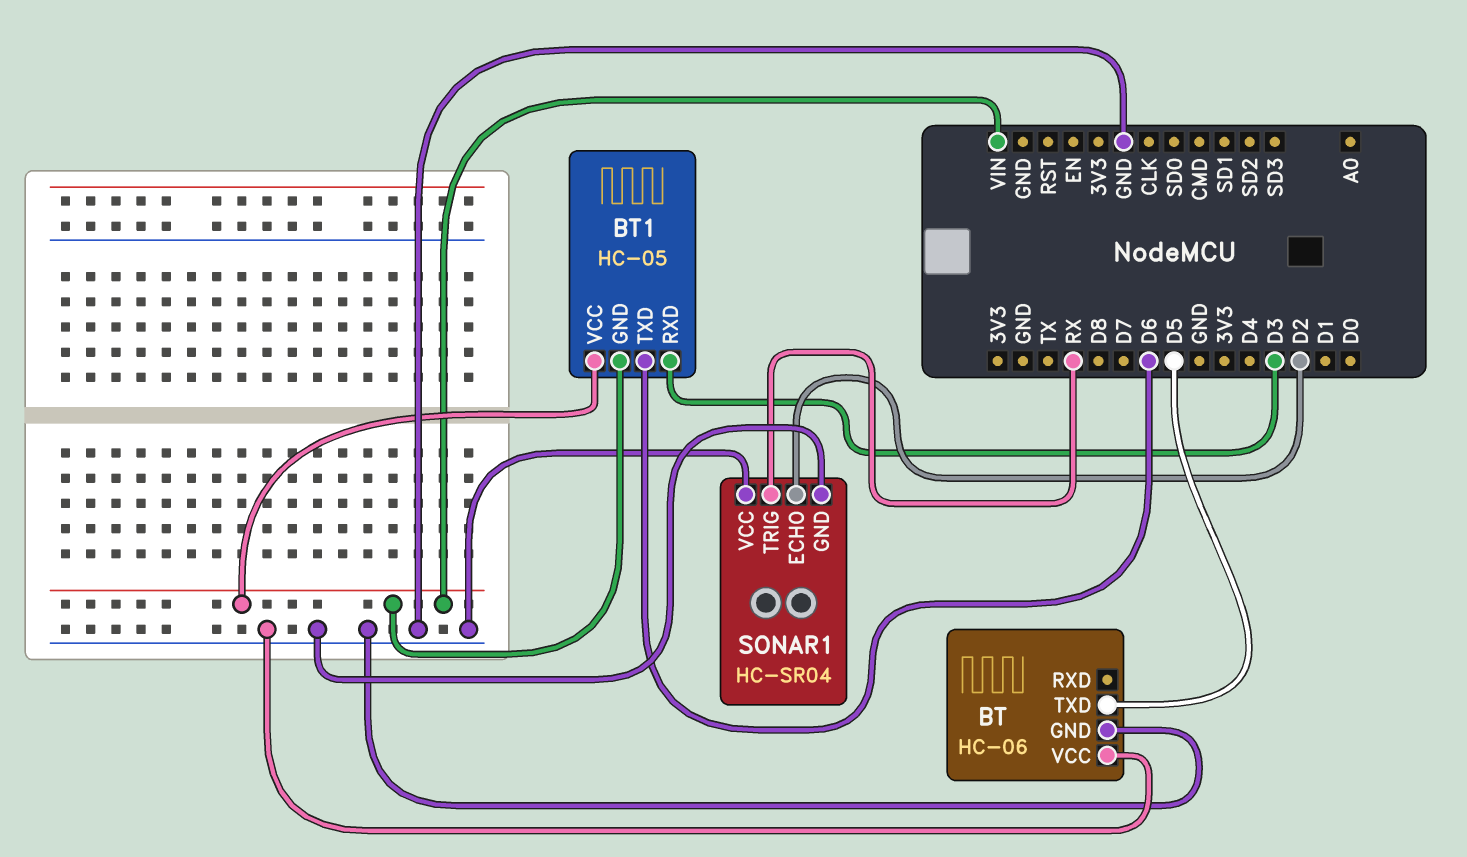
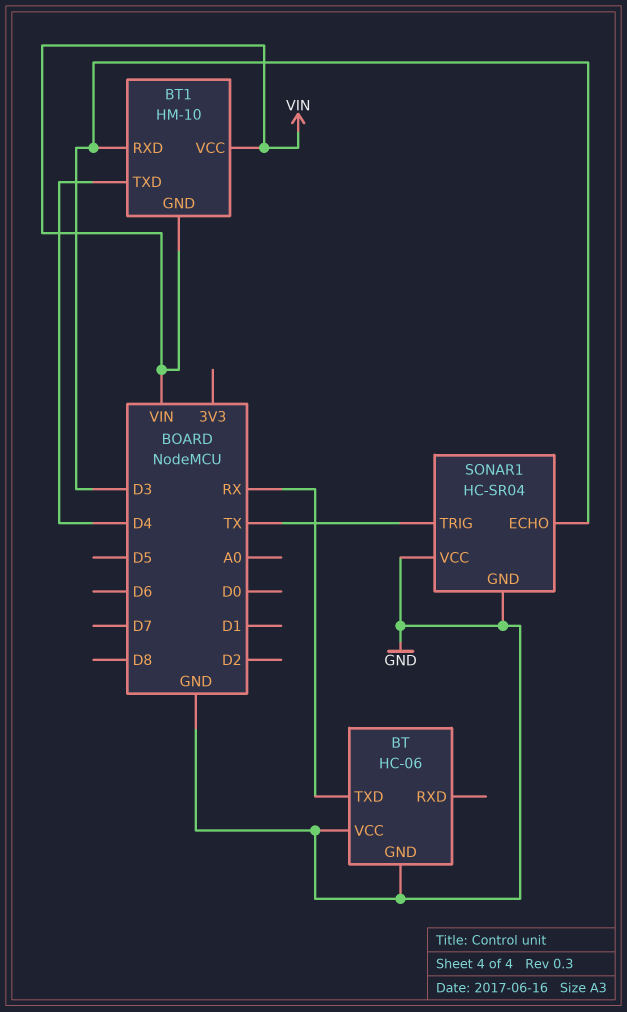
BT pin TXD: D5 -> RX
BT1: HC-05 -> HM-10
BT1 pin TXD: D6 -> D4
SONAR1 pin ECHO: D2 -> D3
SONAR1 pin TRIG: RX -> TX

